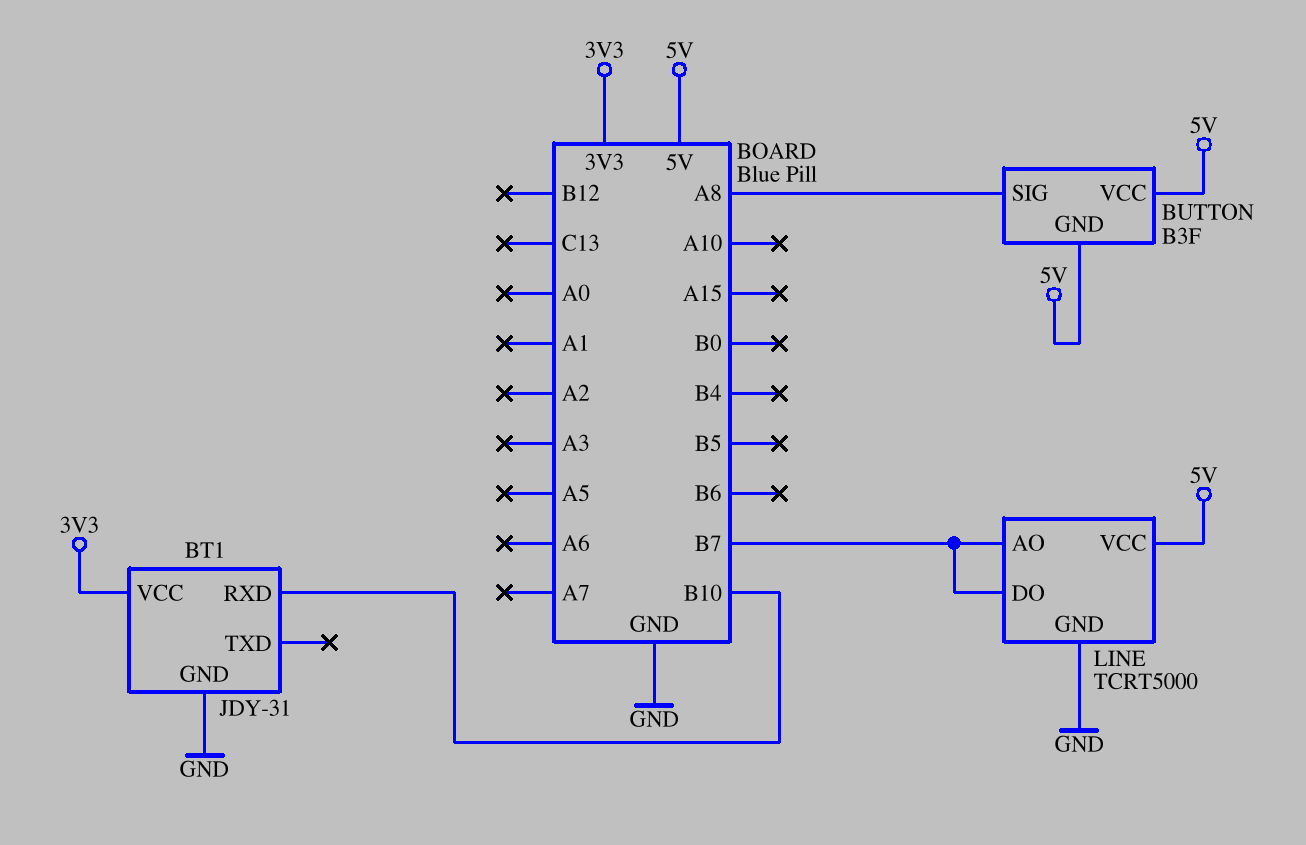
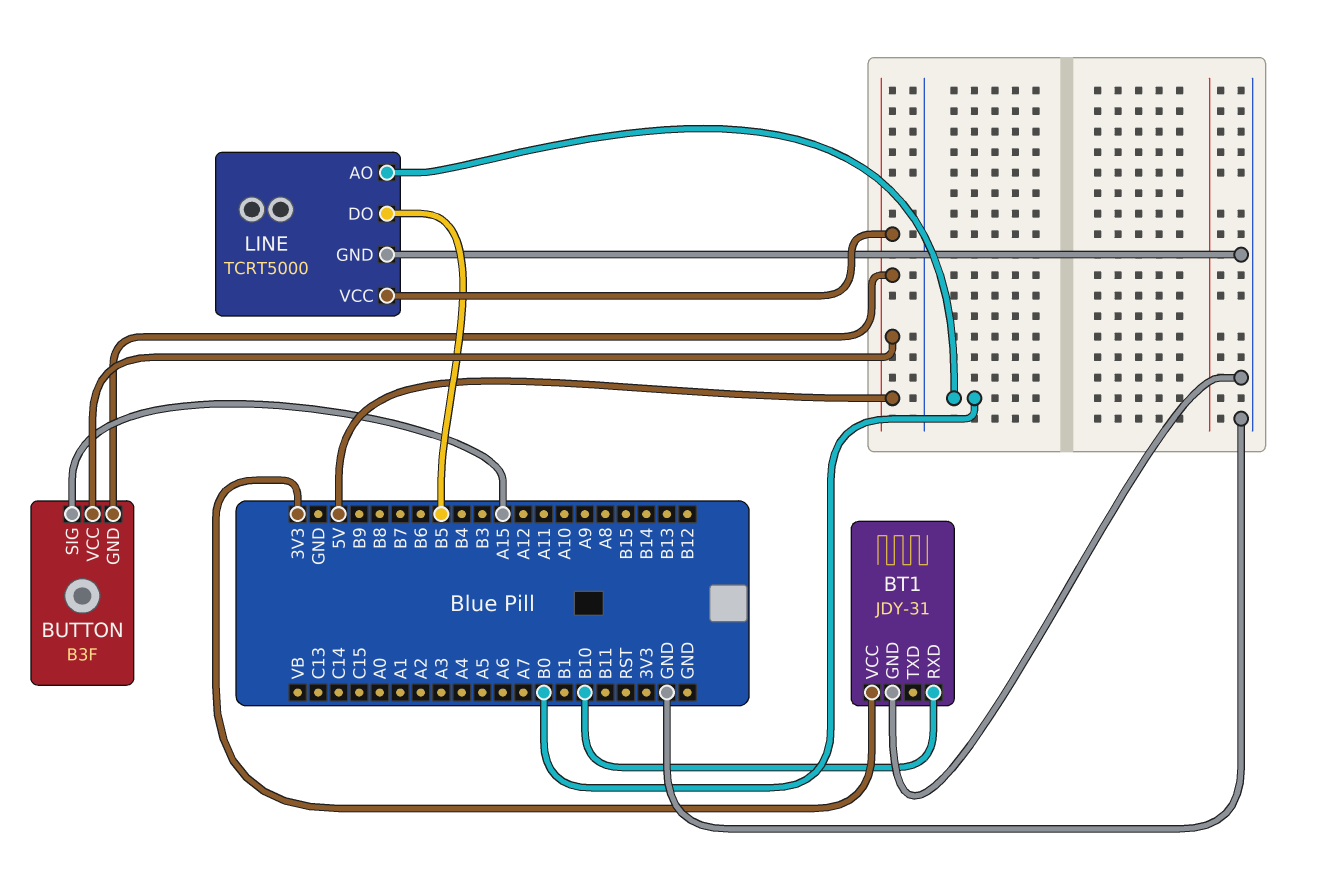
BUTTON pin SIG: A8 -> A15
LINE pin AO: B7 -> B0
LINE pin DO: B7 -> B5

